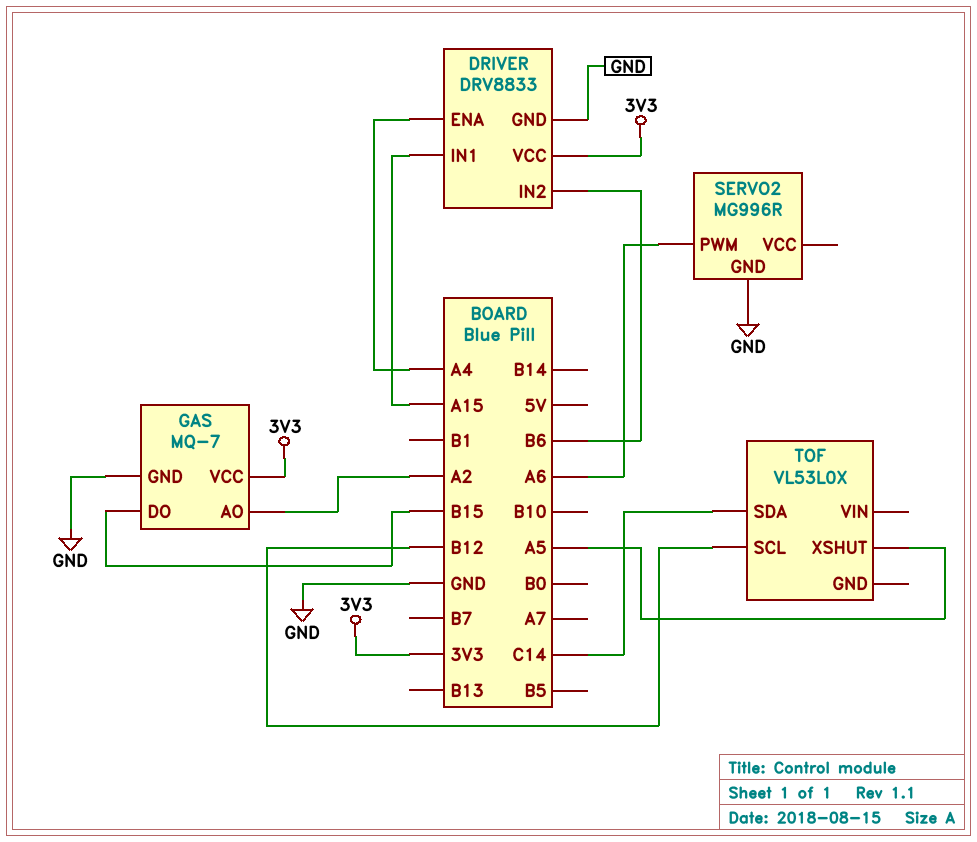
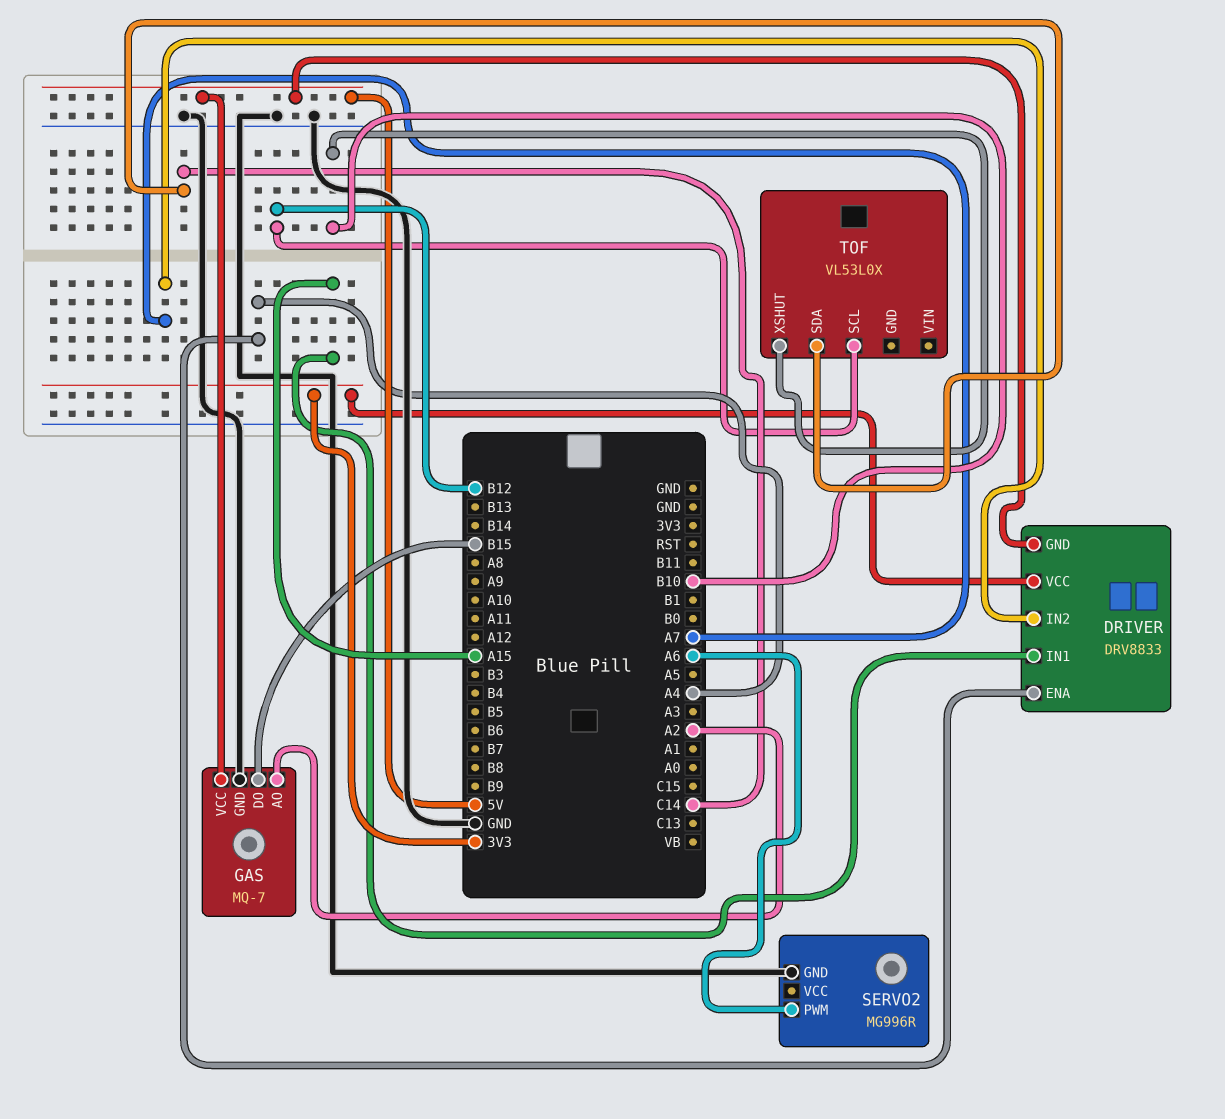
DRIVER pin GND: GND -> 5V
DRIVER pin IN2: B6 -> A7
GAS pin VCC: 3V3 -> 5V
TOF pin XSHUT: A5 -> B10

